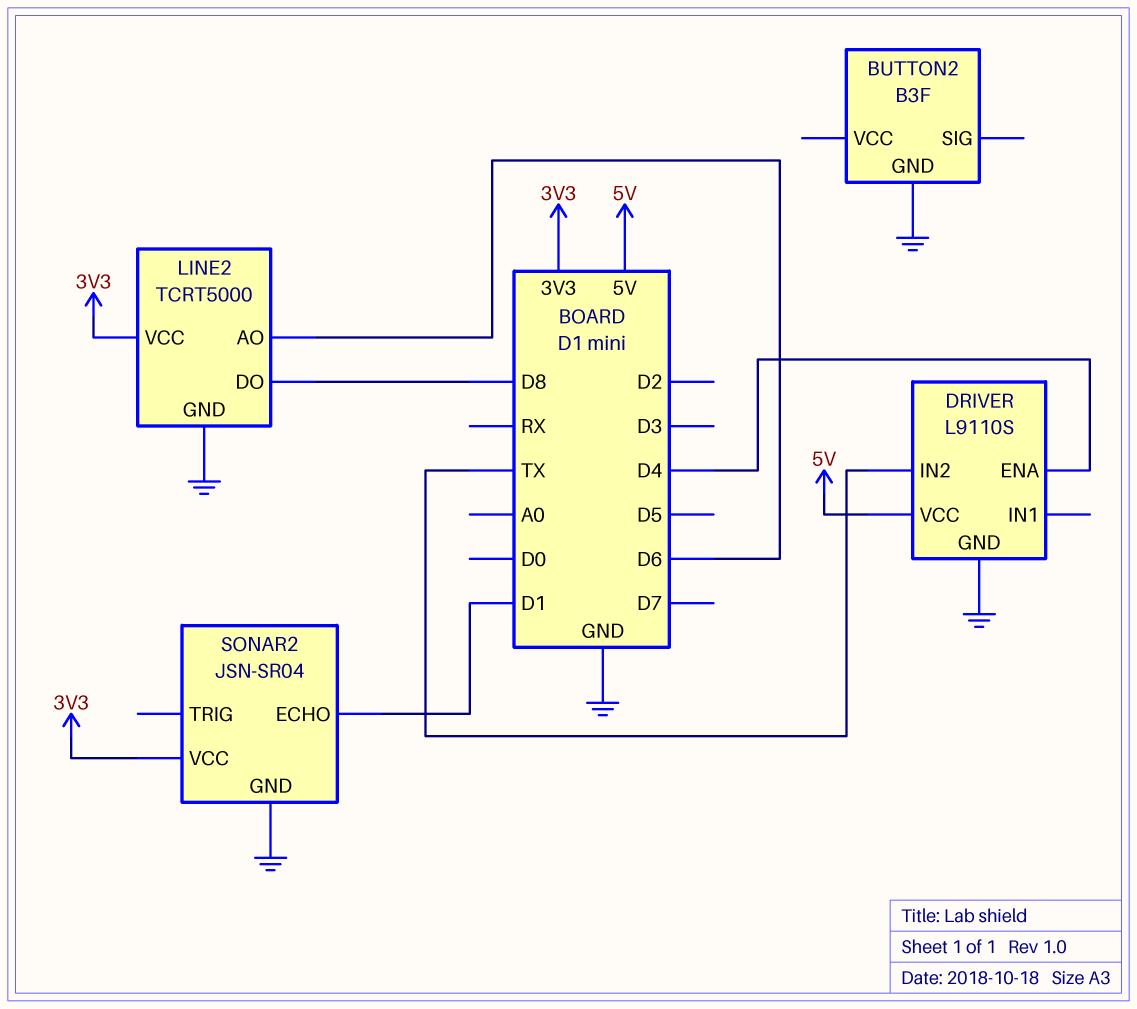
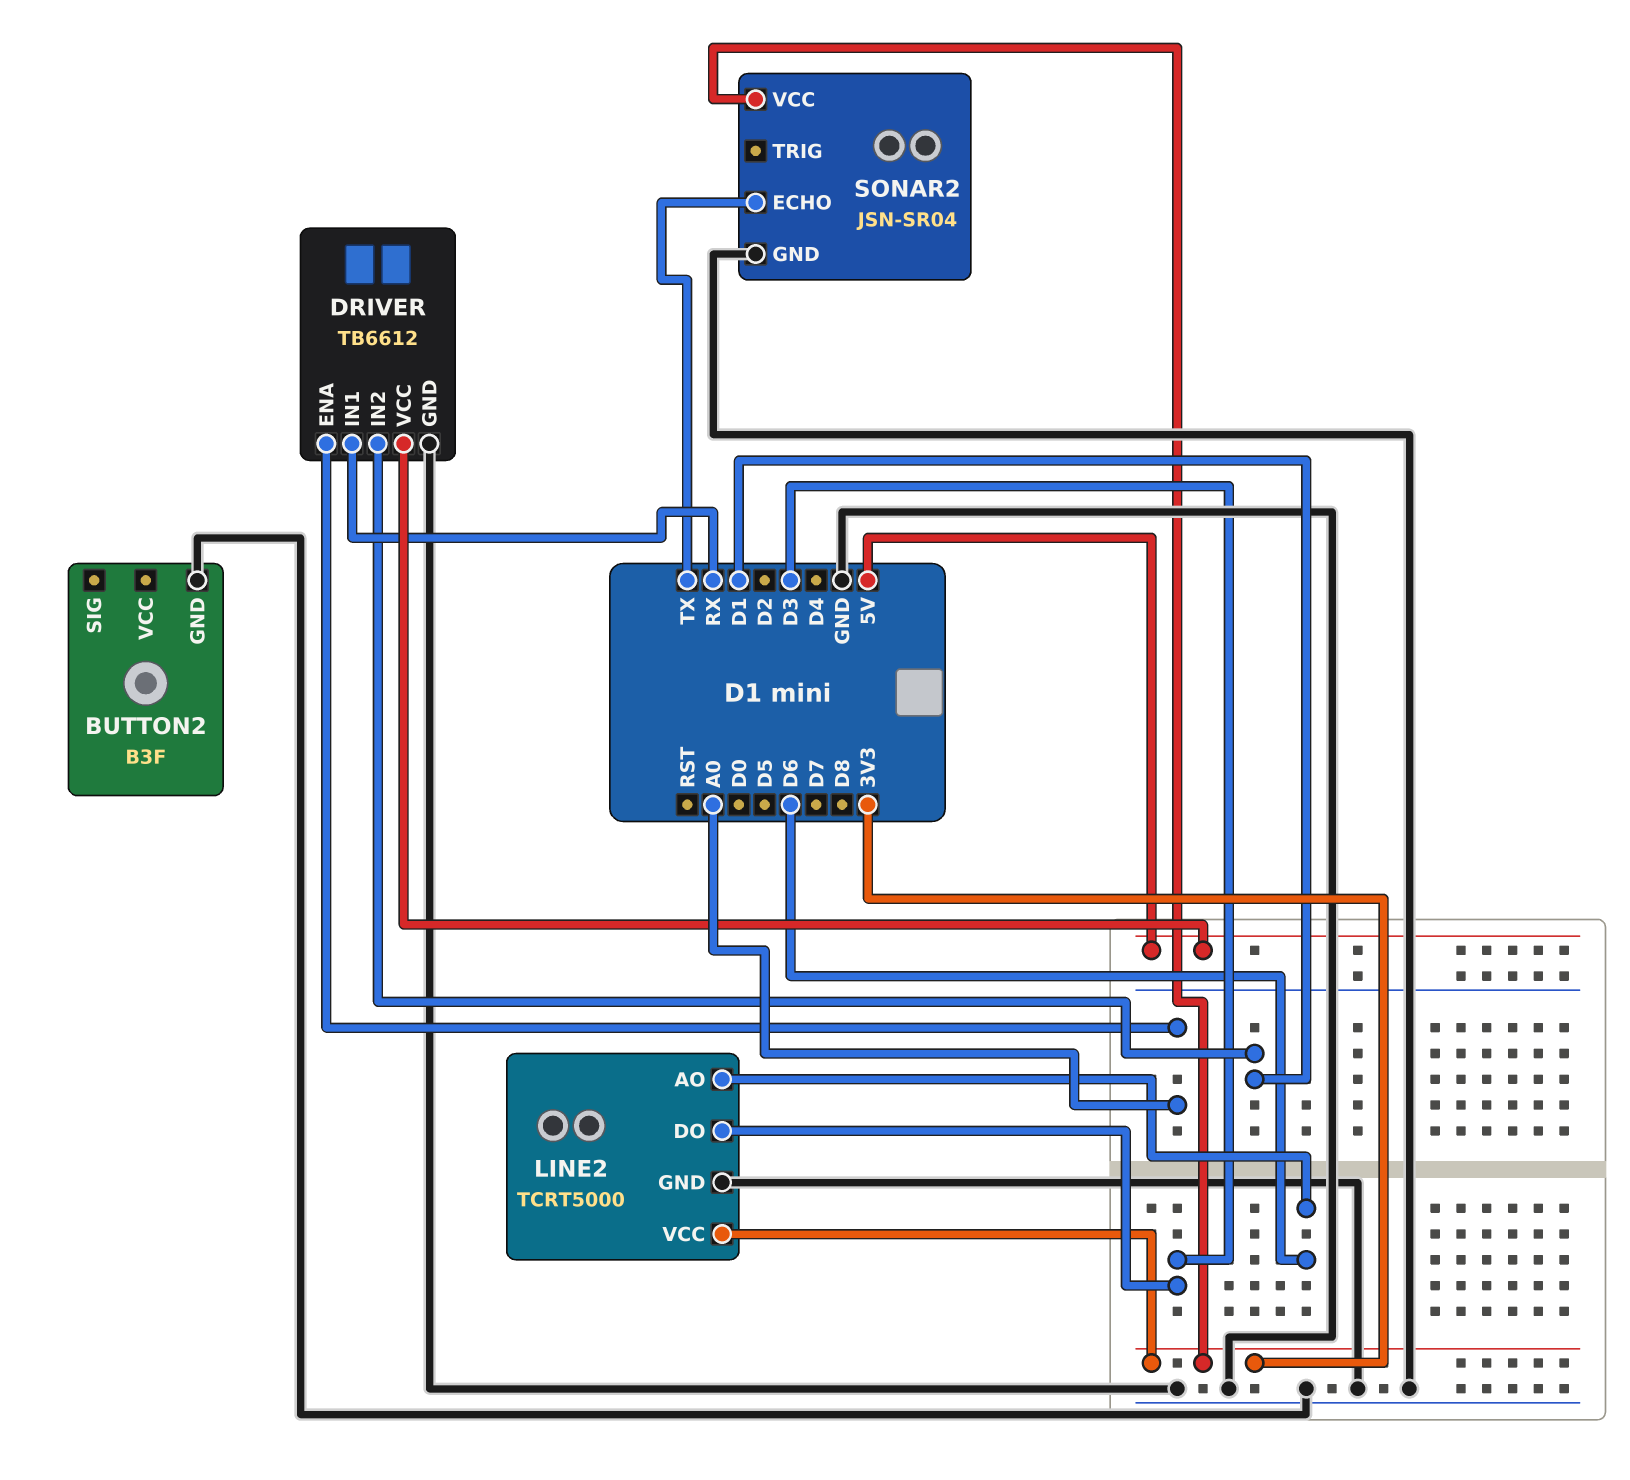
DRIVER: L9110S -> TB6612
DRIVER pin ENA: D4 -> A0
DRIVER pin IN1: none -> RX
DRIVER pin IN2: TX -> D1
LINE2 pin DO: D8 -> D3
SONAR2 pin ECHO: D1 -> TX

